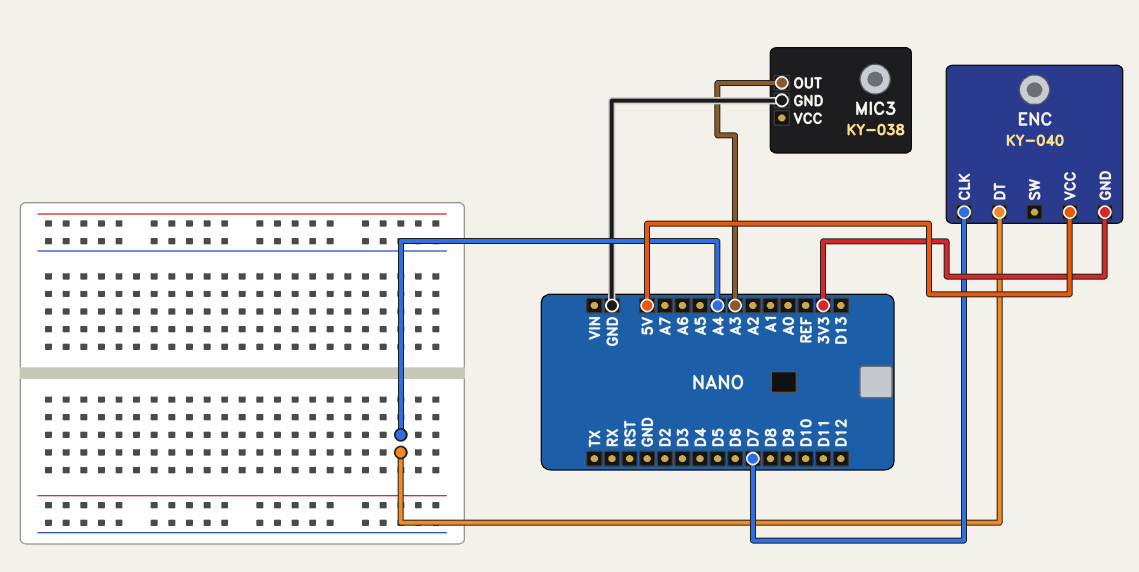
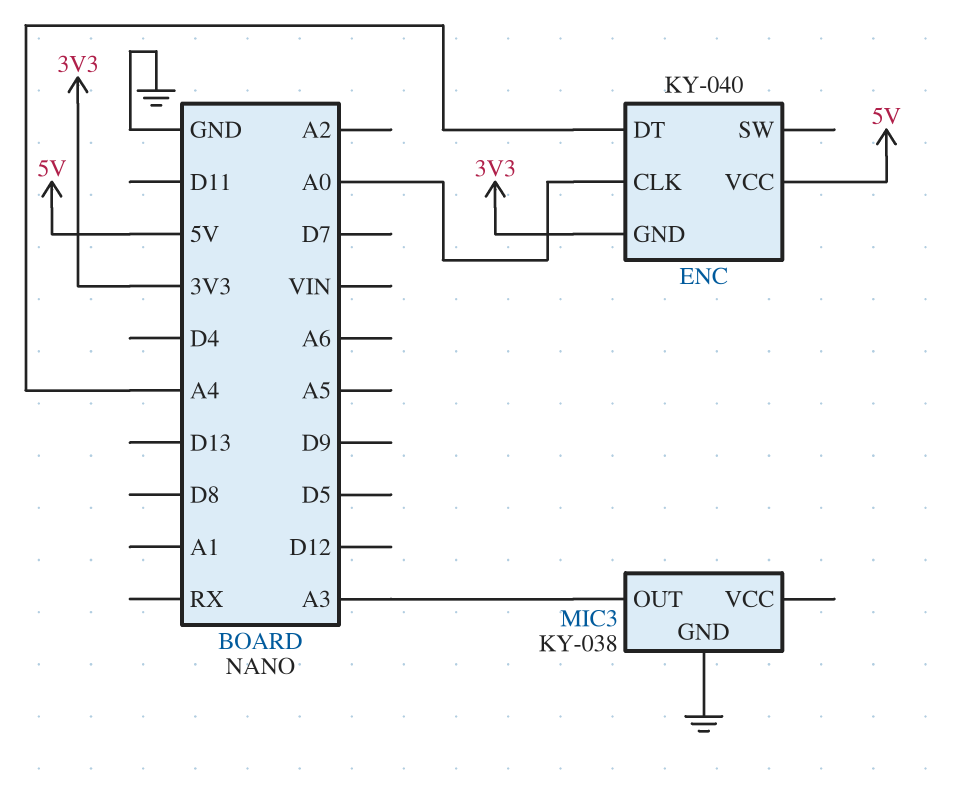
ENC pin CLK: D7 -> A0

